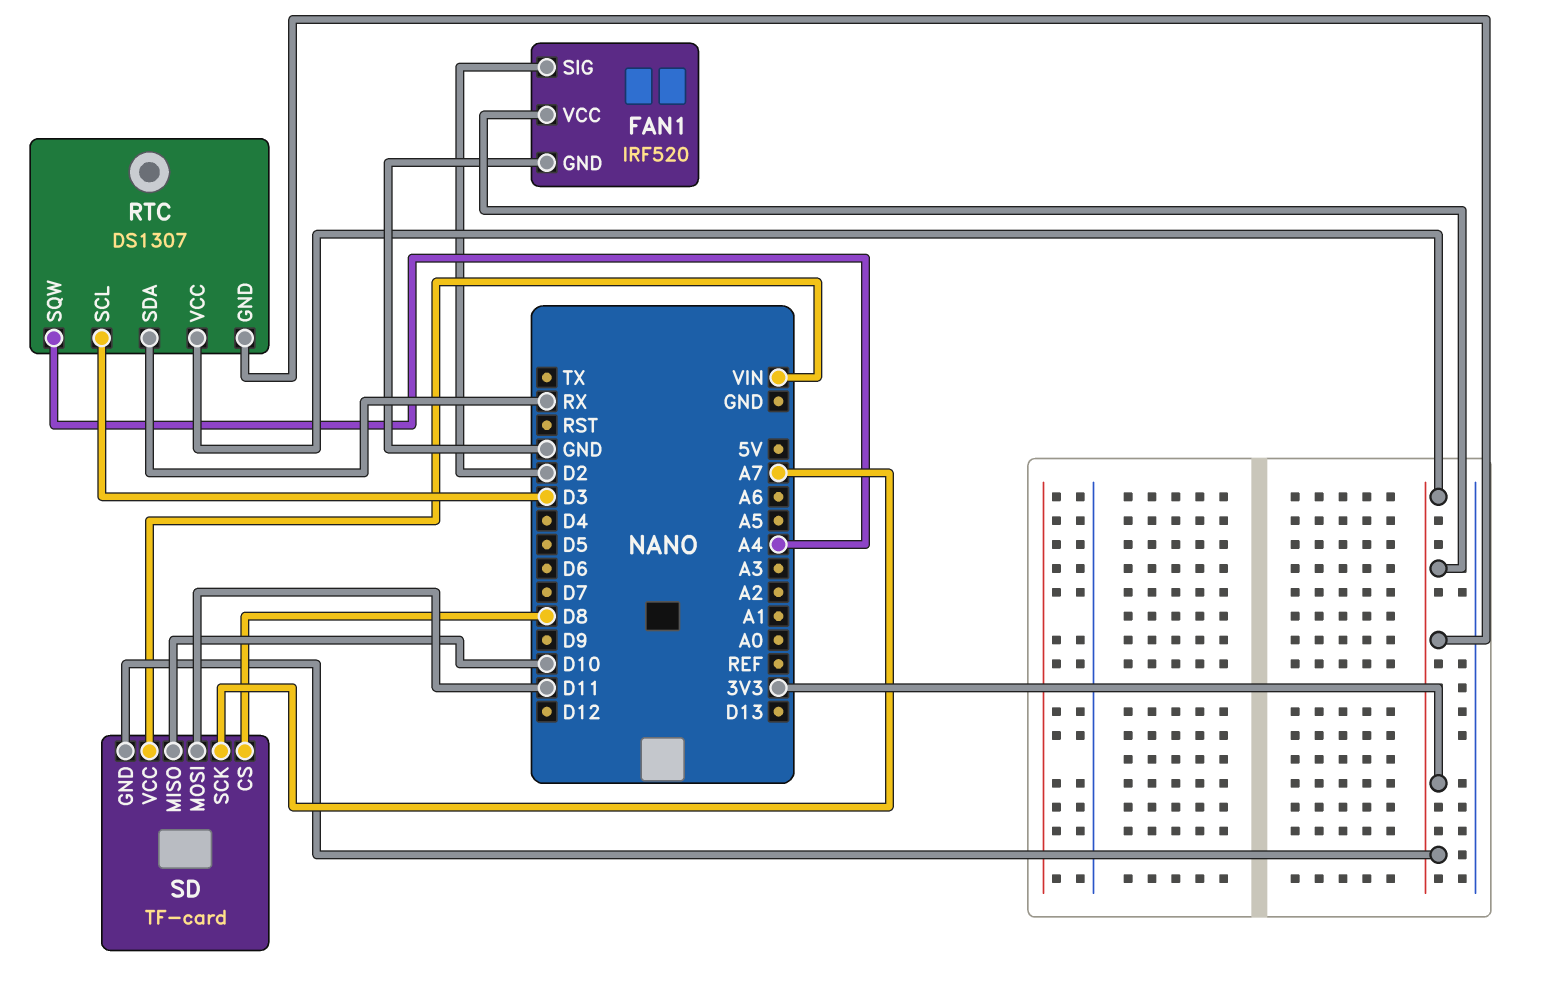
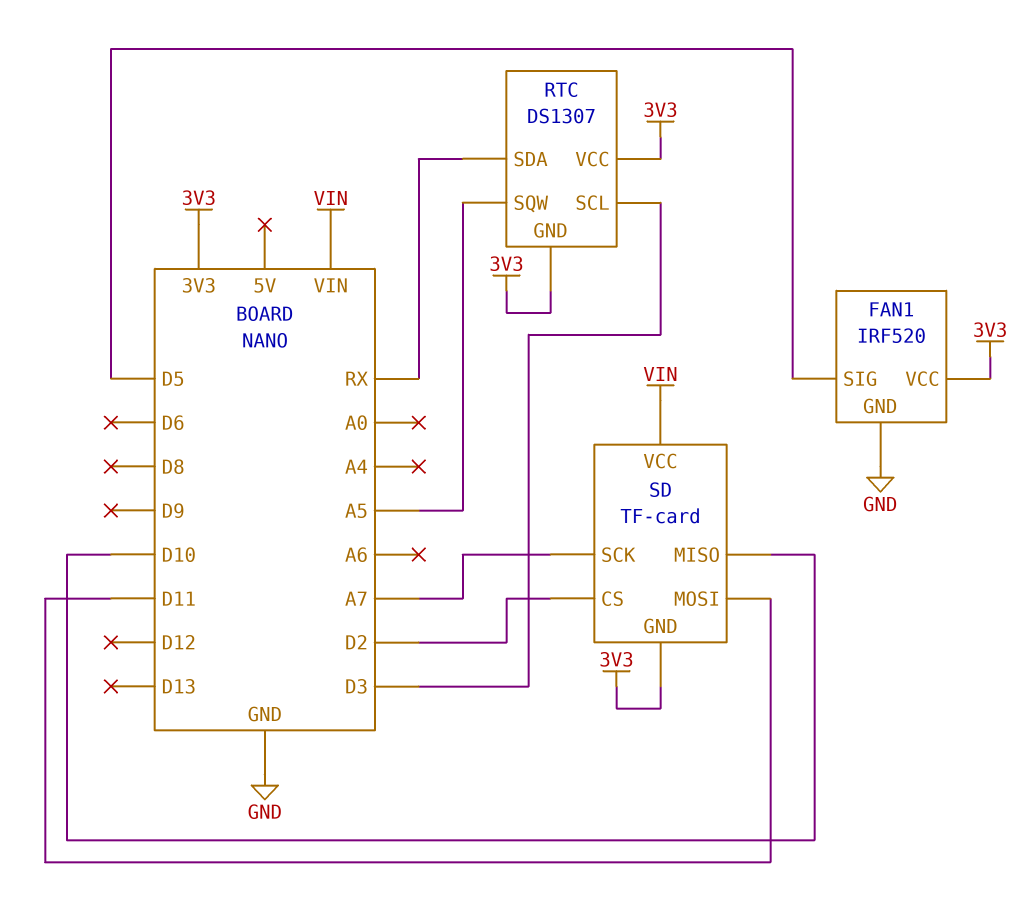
FAN1 pin SIG: D2 -> D5
RTC pin SQW: A4 -> A5
SD pin CS: D8 -> D2

